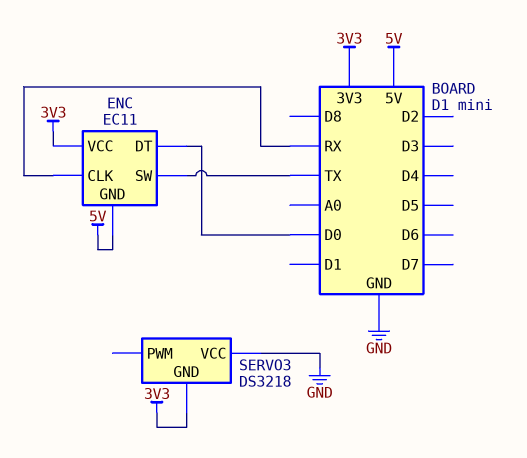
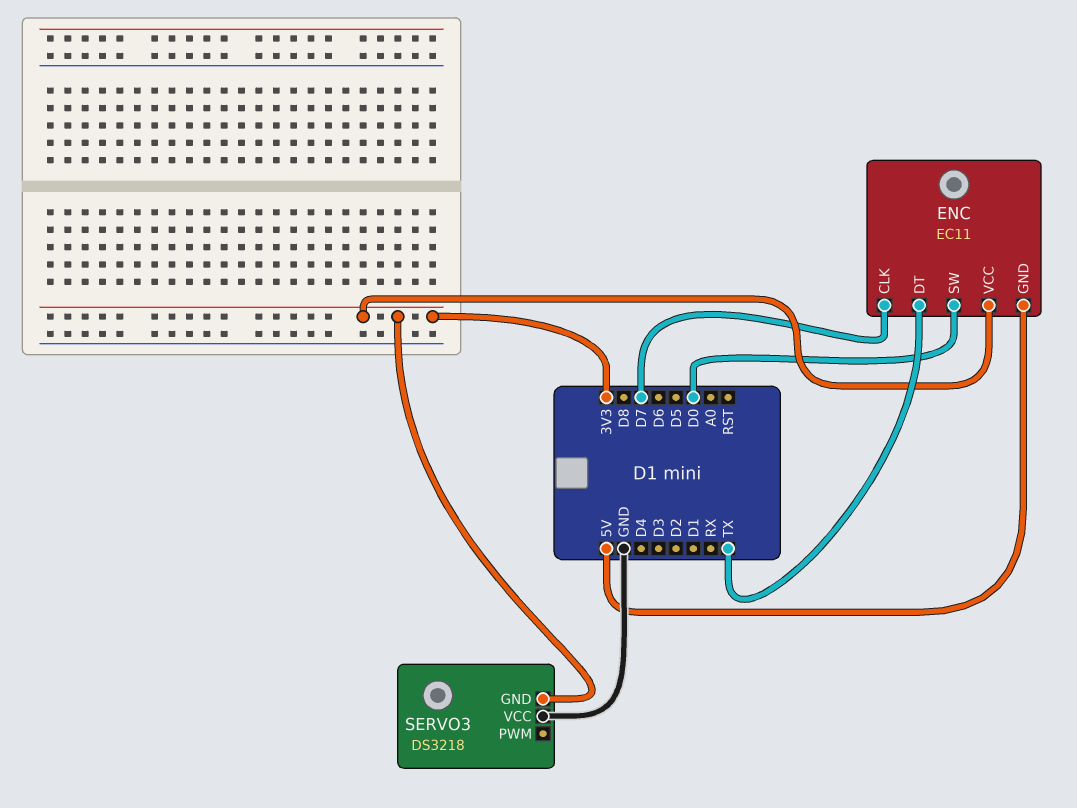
ENC pin CLK: RX -> D7
ENC pin DT: D0 -> TX
ENC pin SW: TX -> D0

